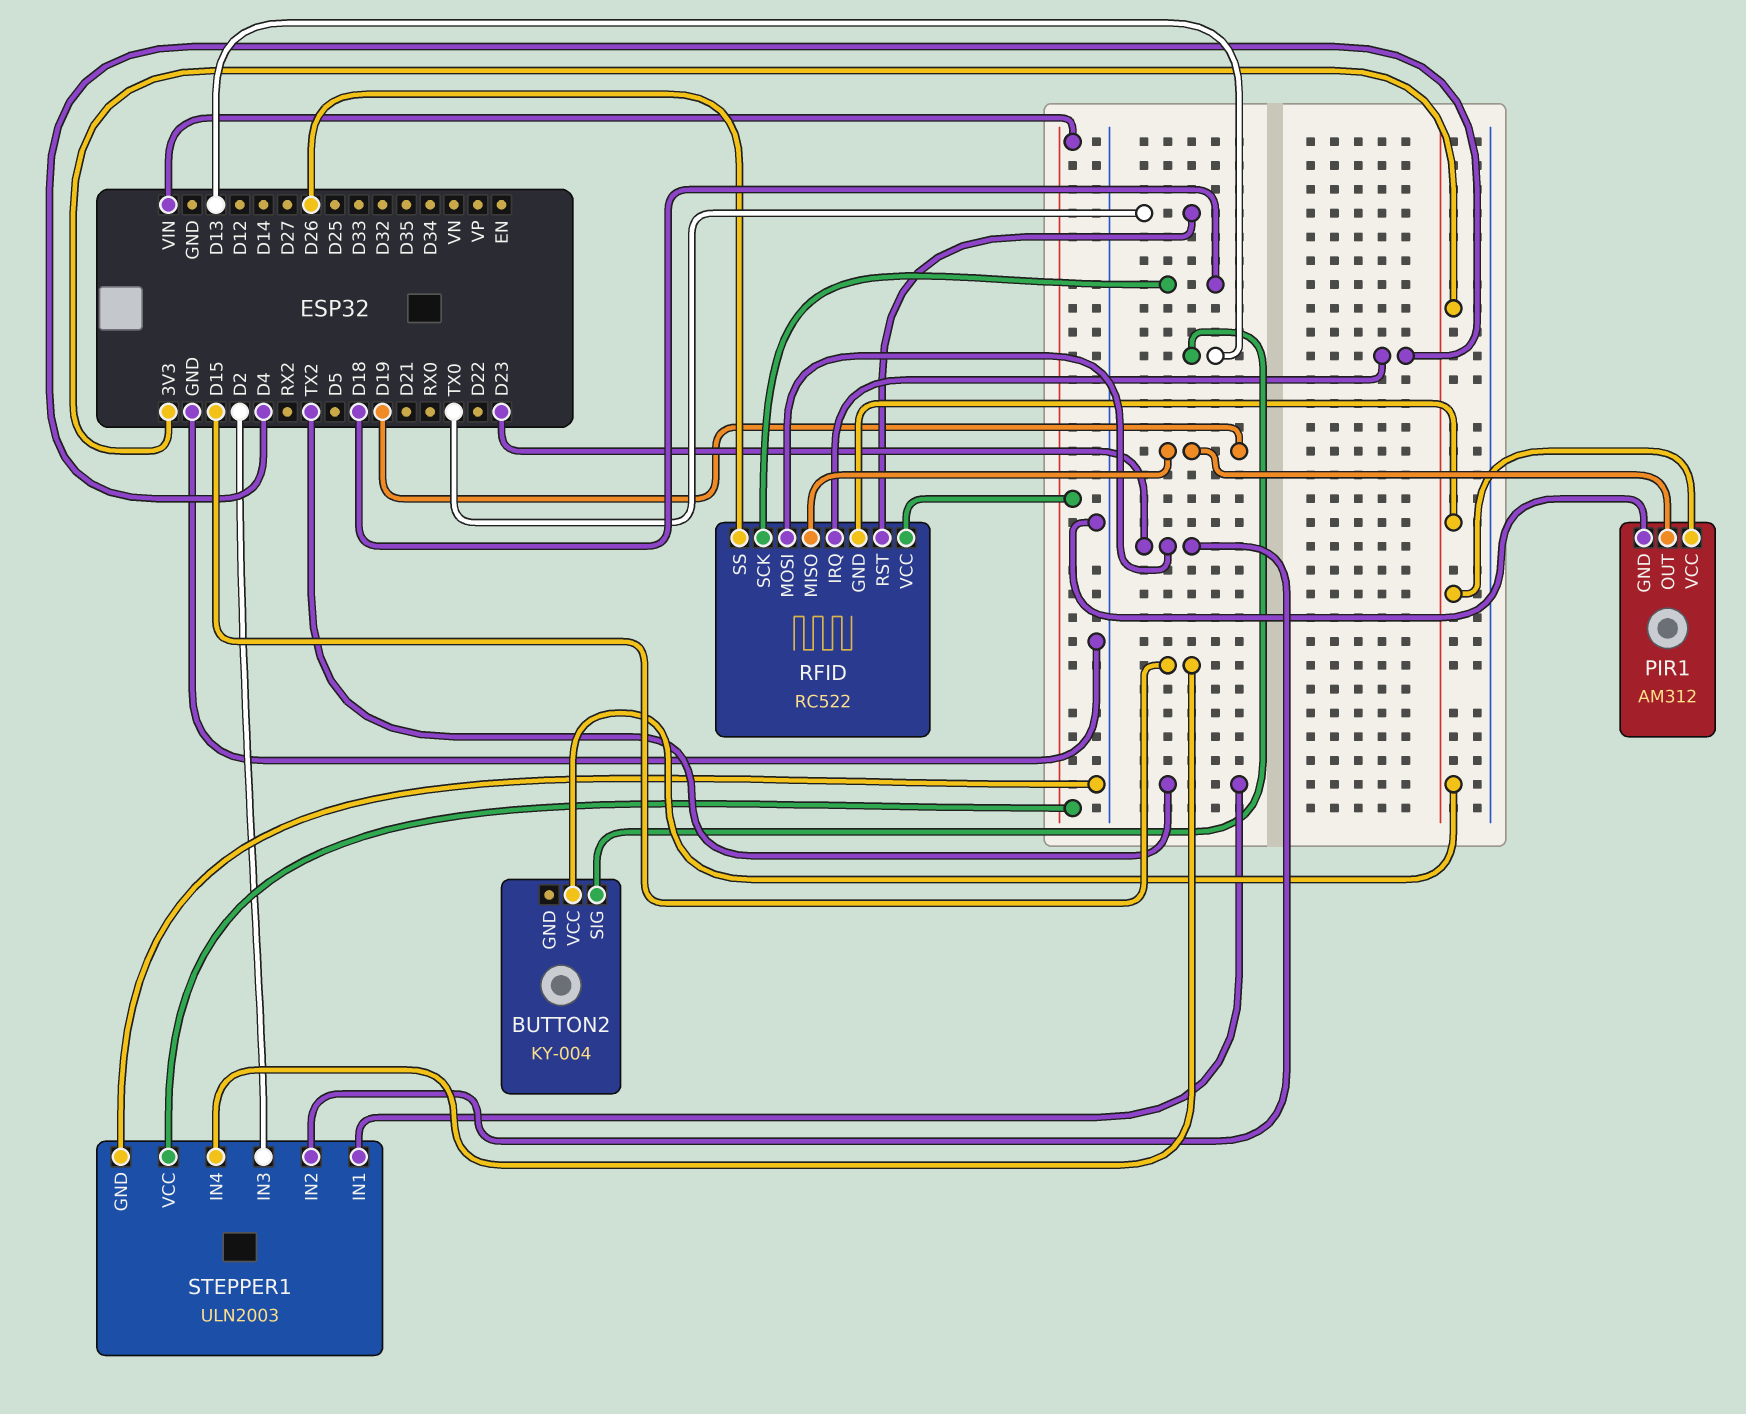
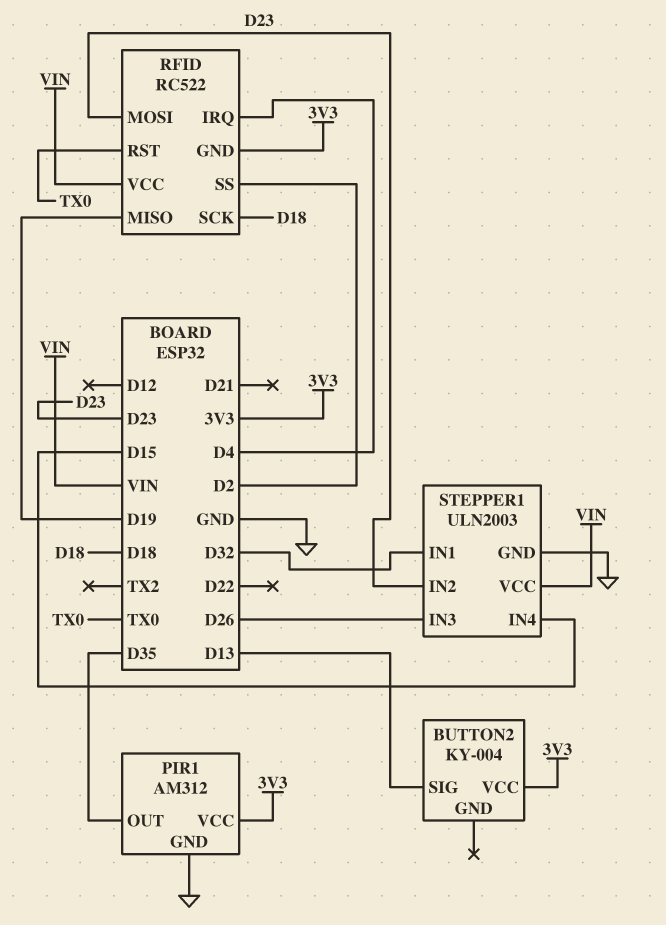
PIR1 pin OUT: D19 -> D35
RFID pin SS: D26 -> D2
STEPPER1 pin IN1: TX2 -> D32
STEPPER1 pin IN3: D2 -> D26

